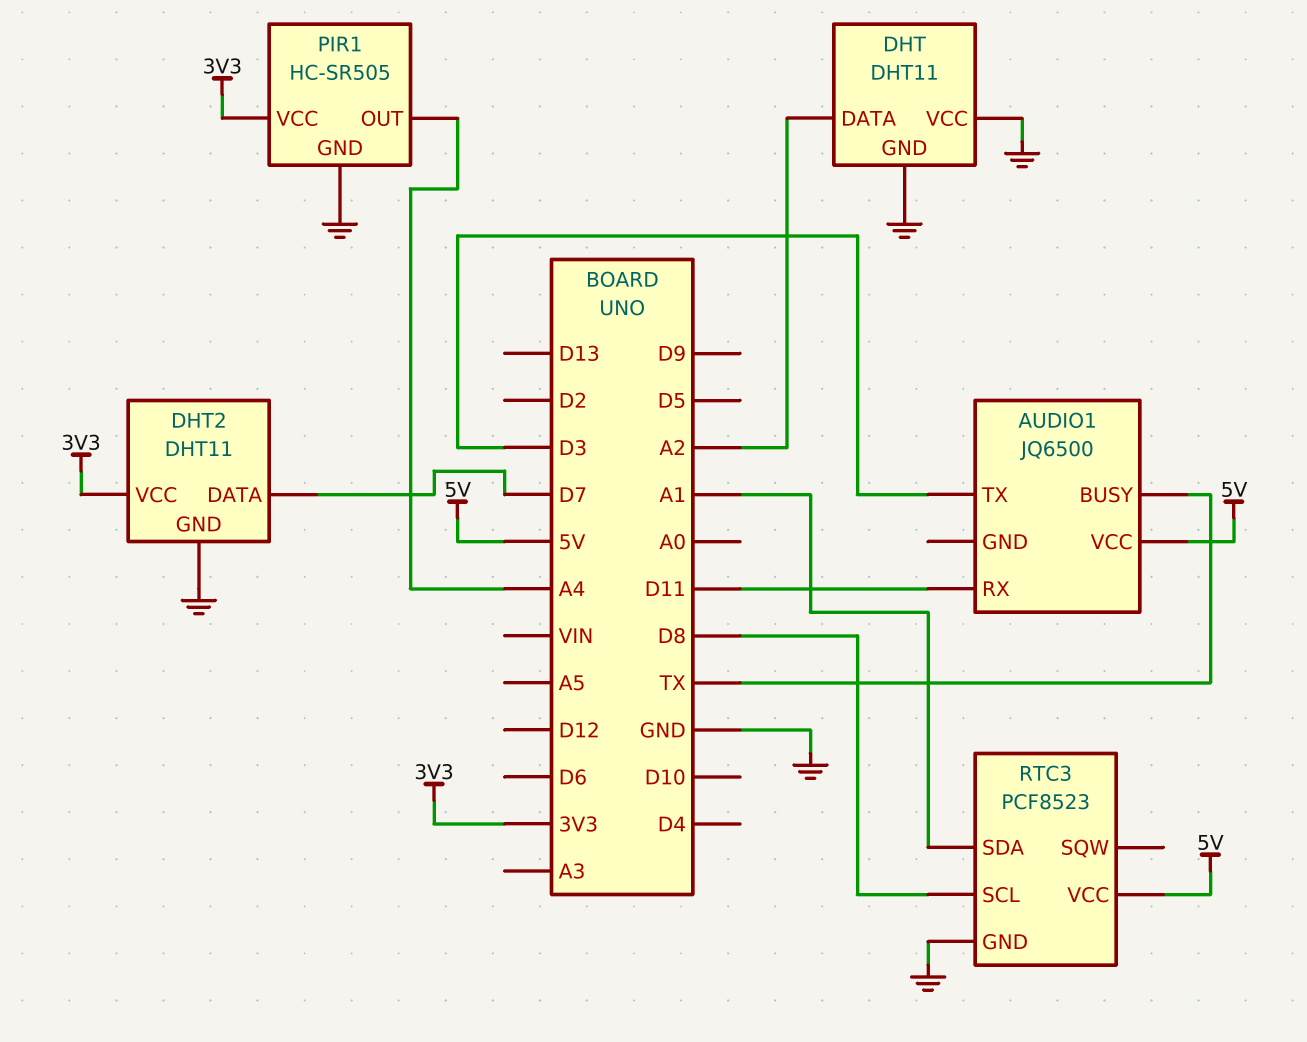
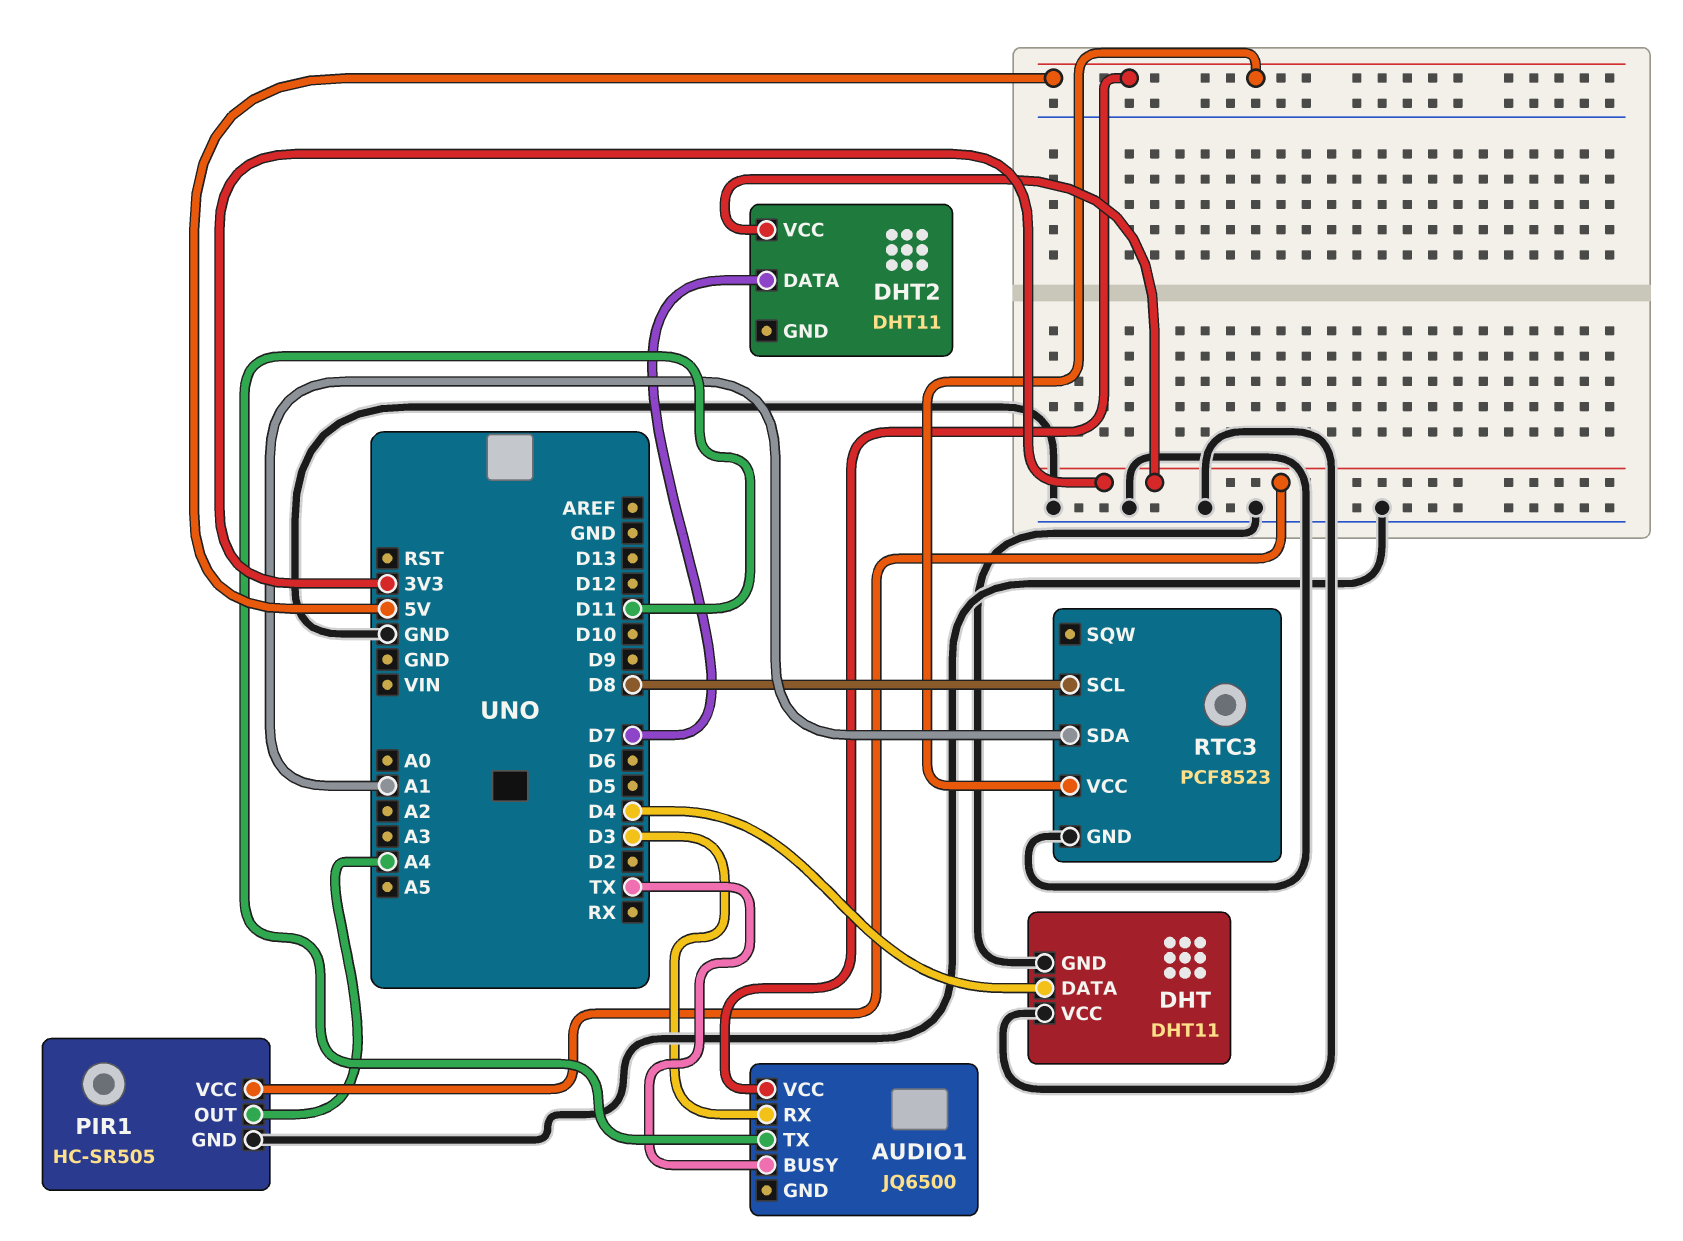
AUDIO1 pin RX: D11 -> D3
AUDIO1 pin TX: D3 -> D11
DHT pin DATA: A2 -> D4
DHT2 pin GND: GND -> none

